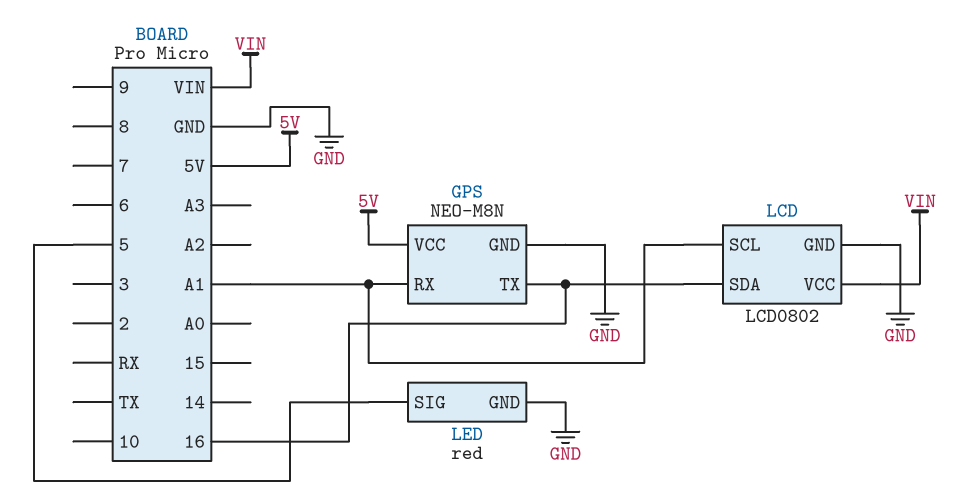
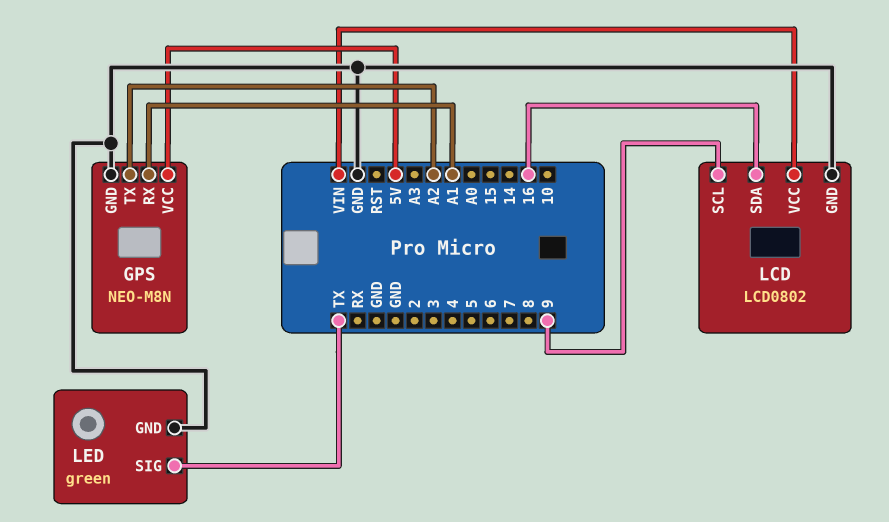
GPS pin TX: 16 -> A2
LCD pin SCL: A1 -> 9
LED: red -> green
LED pin SIG: 5 -> TX

